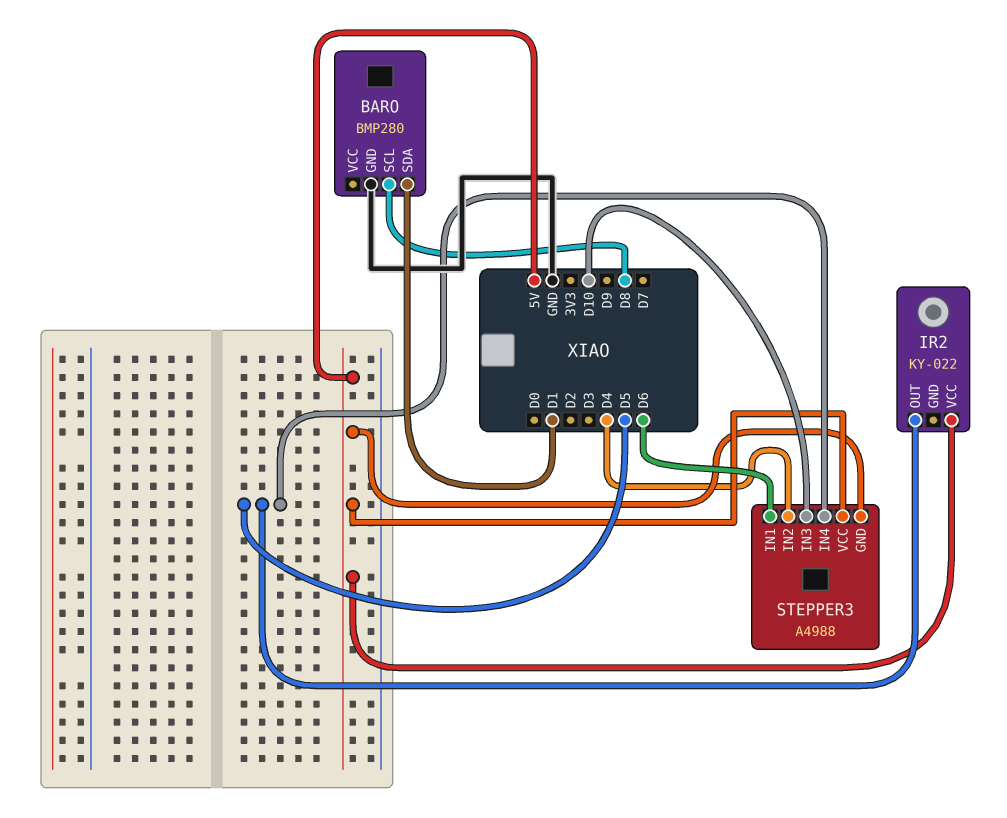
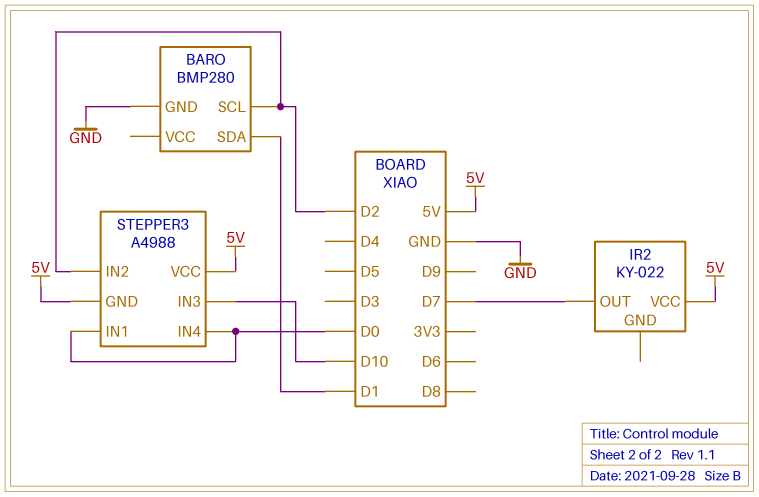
BARO pin SCL: D8 -> D2
IR2 pin OUT: D5 -> D7
STEPPER3 pin IN1: D6 -> D0
STEPPER3 pin IN2: D4 -> D2
STEPPER3 pin IN4: D5 -> D0

